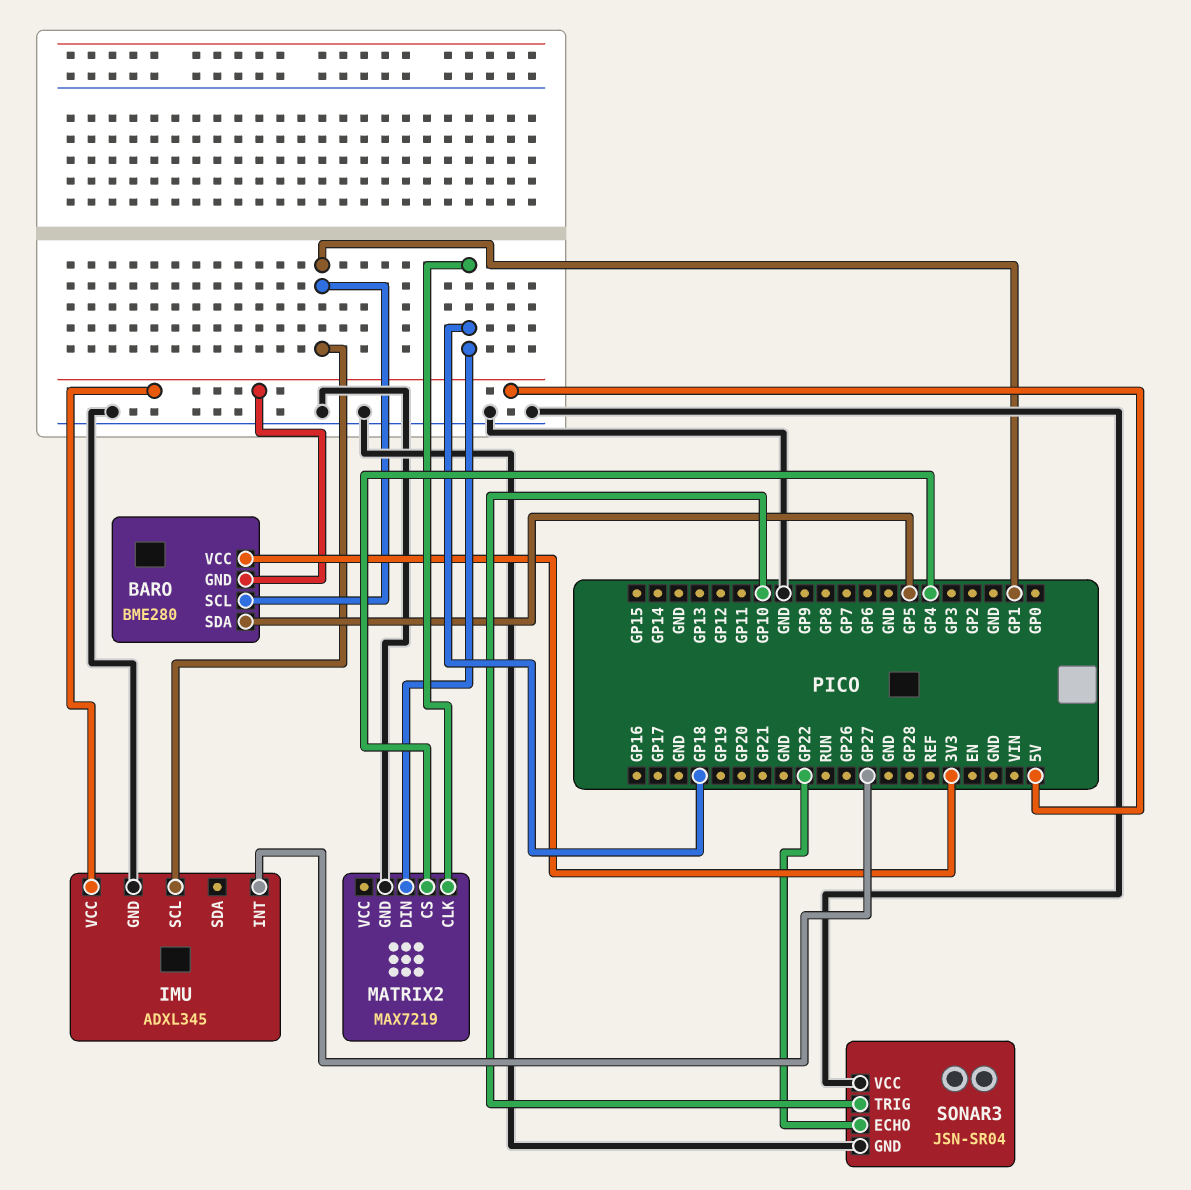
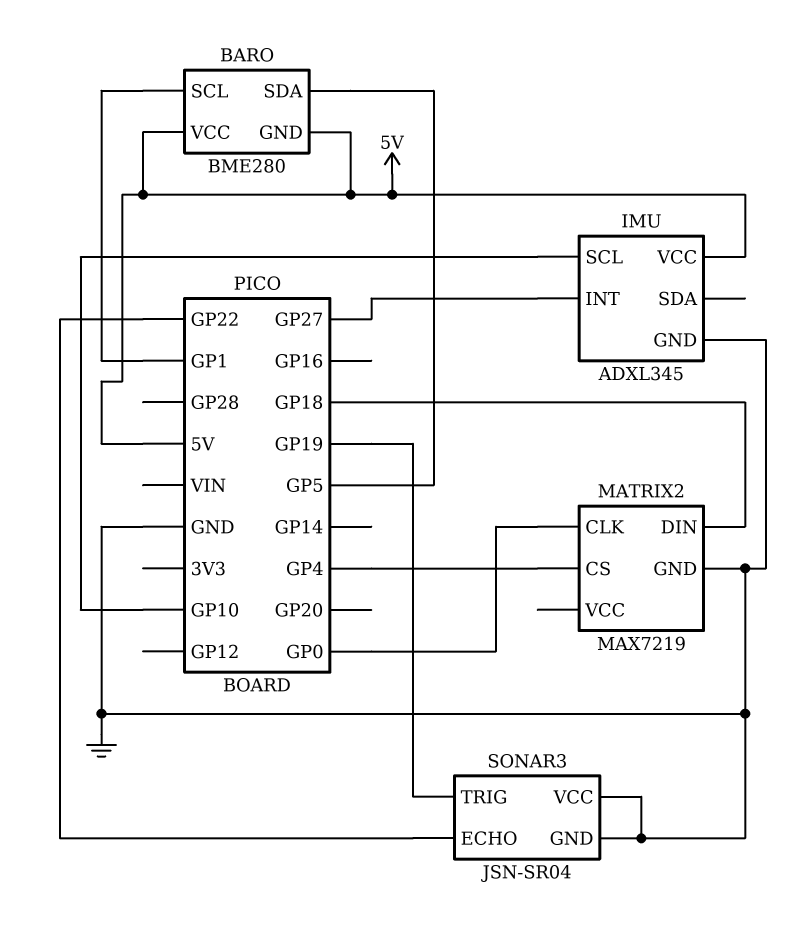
BARO pin VCC: 3V3 -> 5V
IMU pin SCL: GP1 -> GP10
MATRIX2 pin CLK: GP18 -> GP0
SONAR3 pin TRIG: GP10 -> GP19

